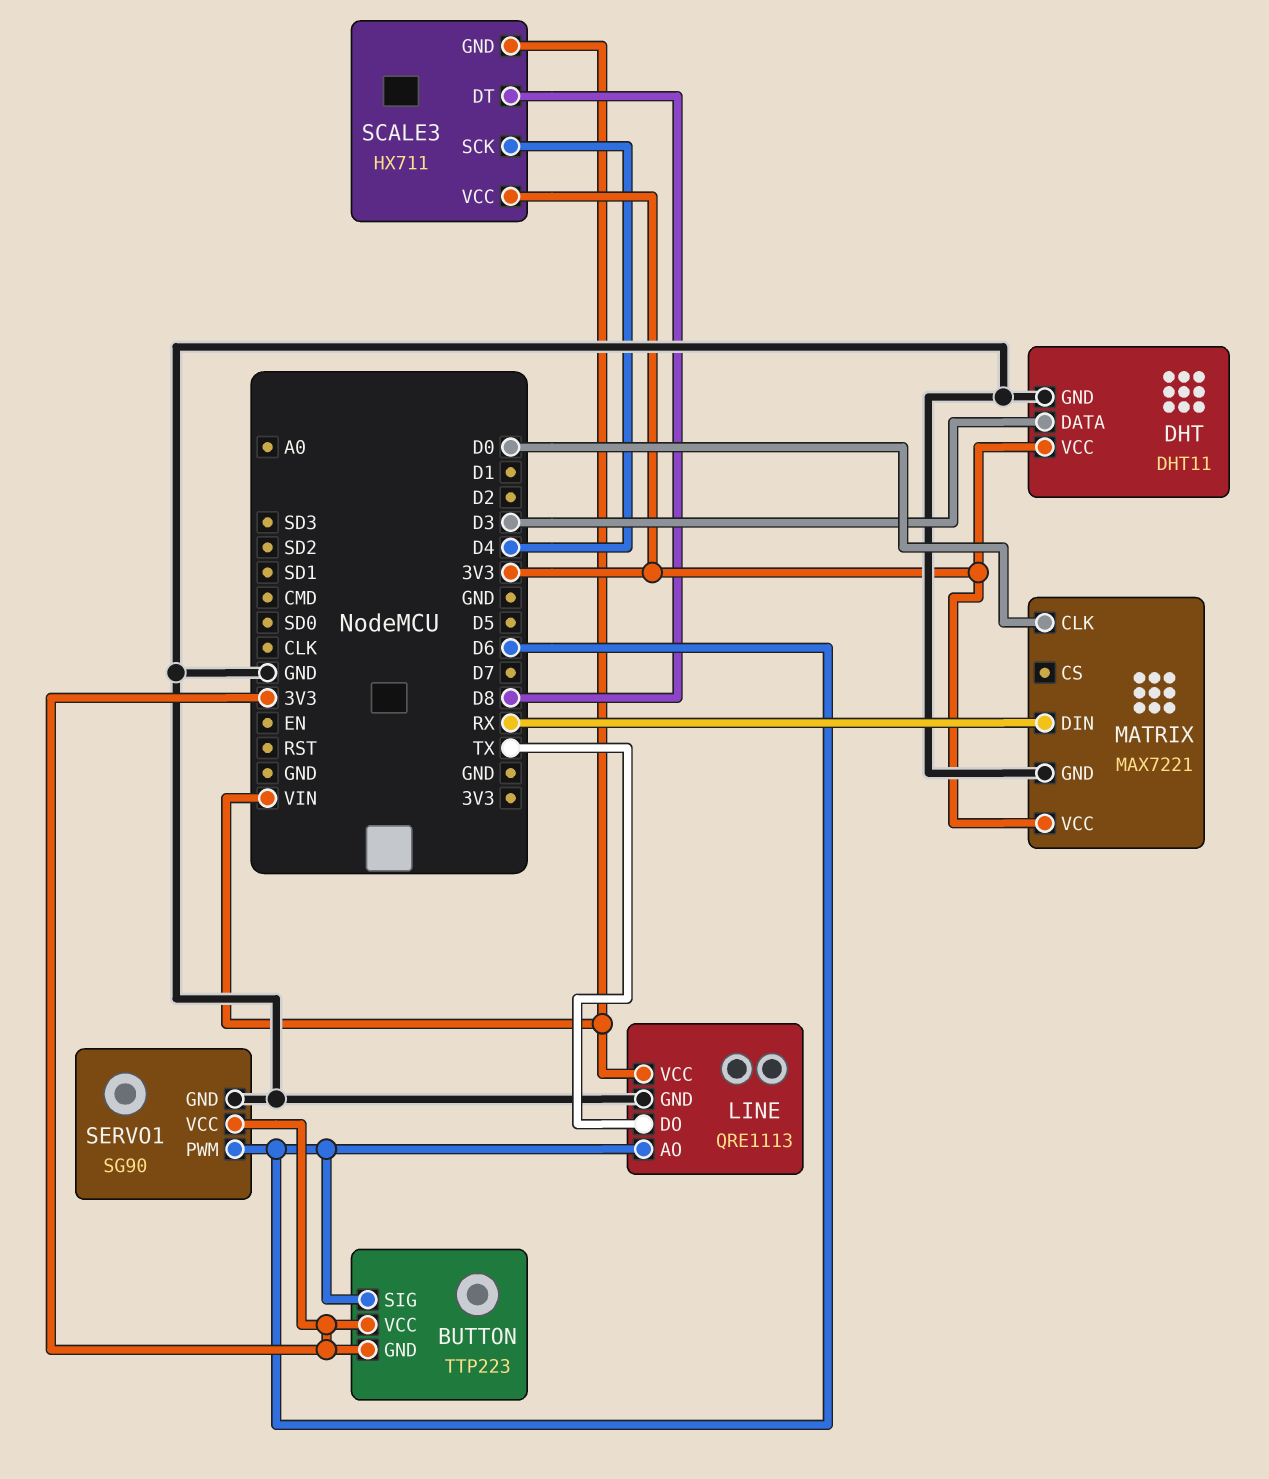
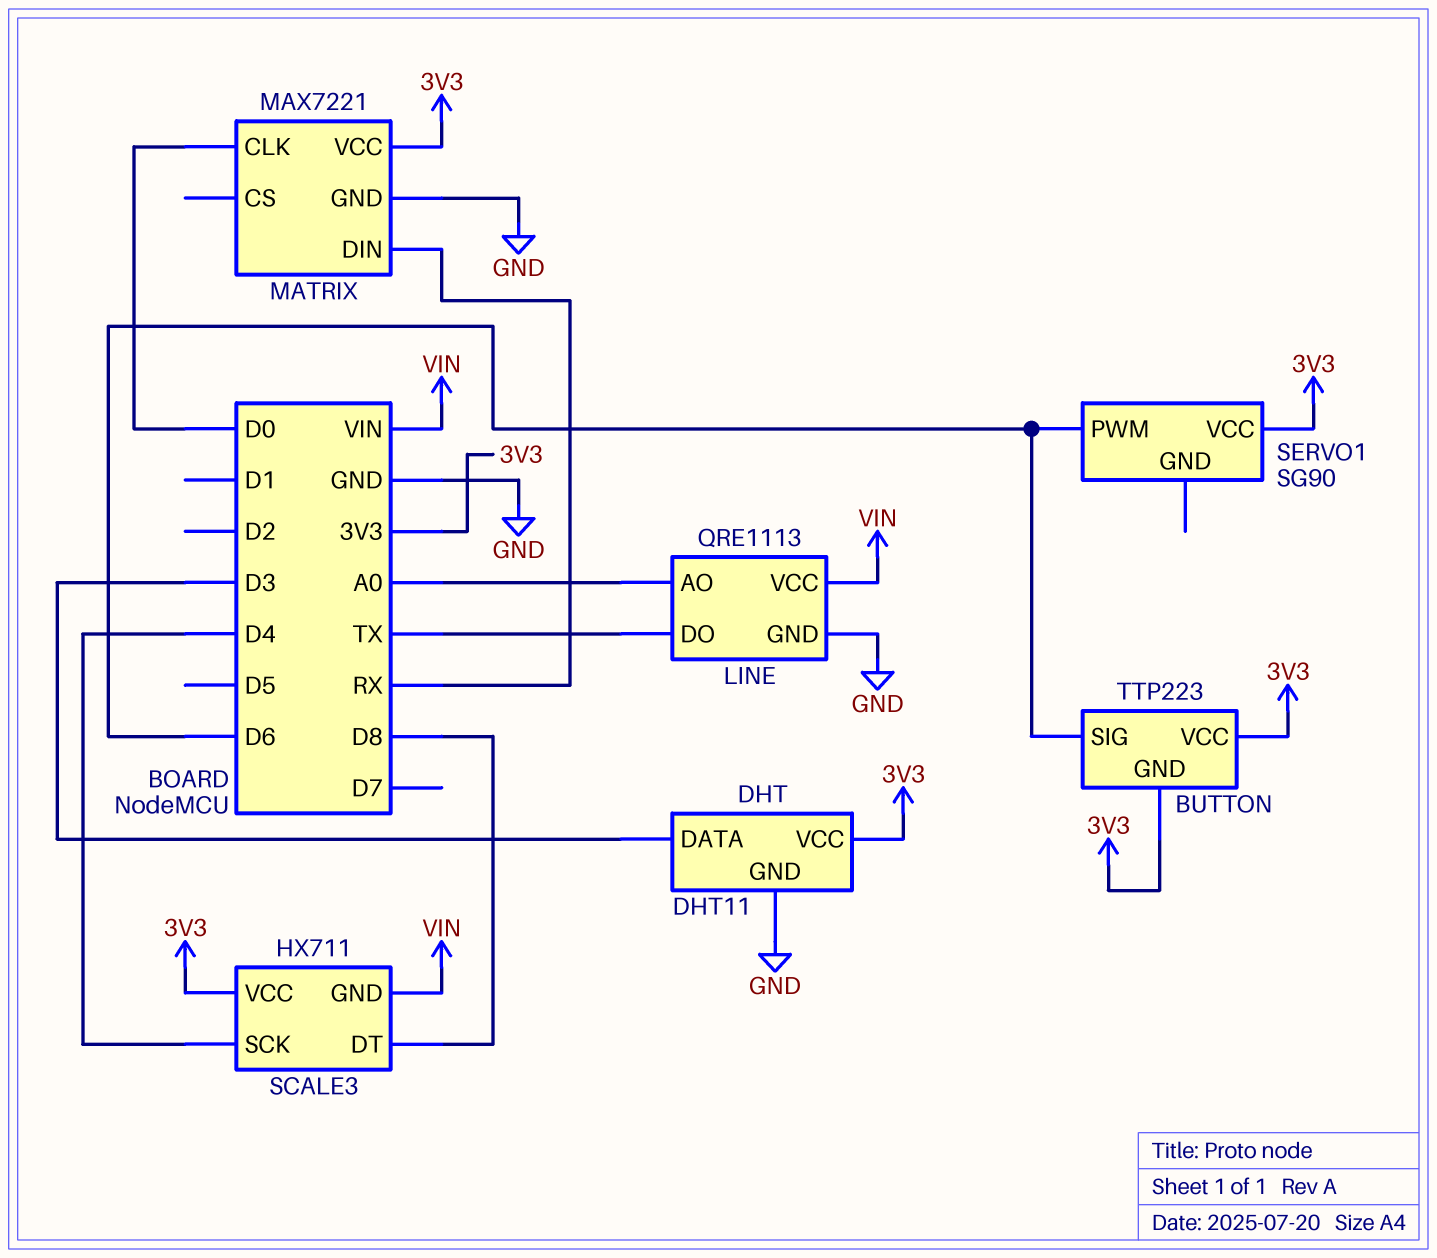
LINE pin AO: D6 -> A0
SERVO1 pin GND: GND -> none

